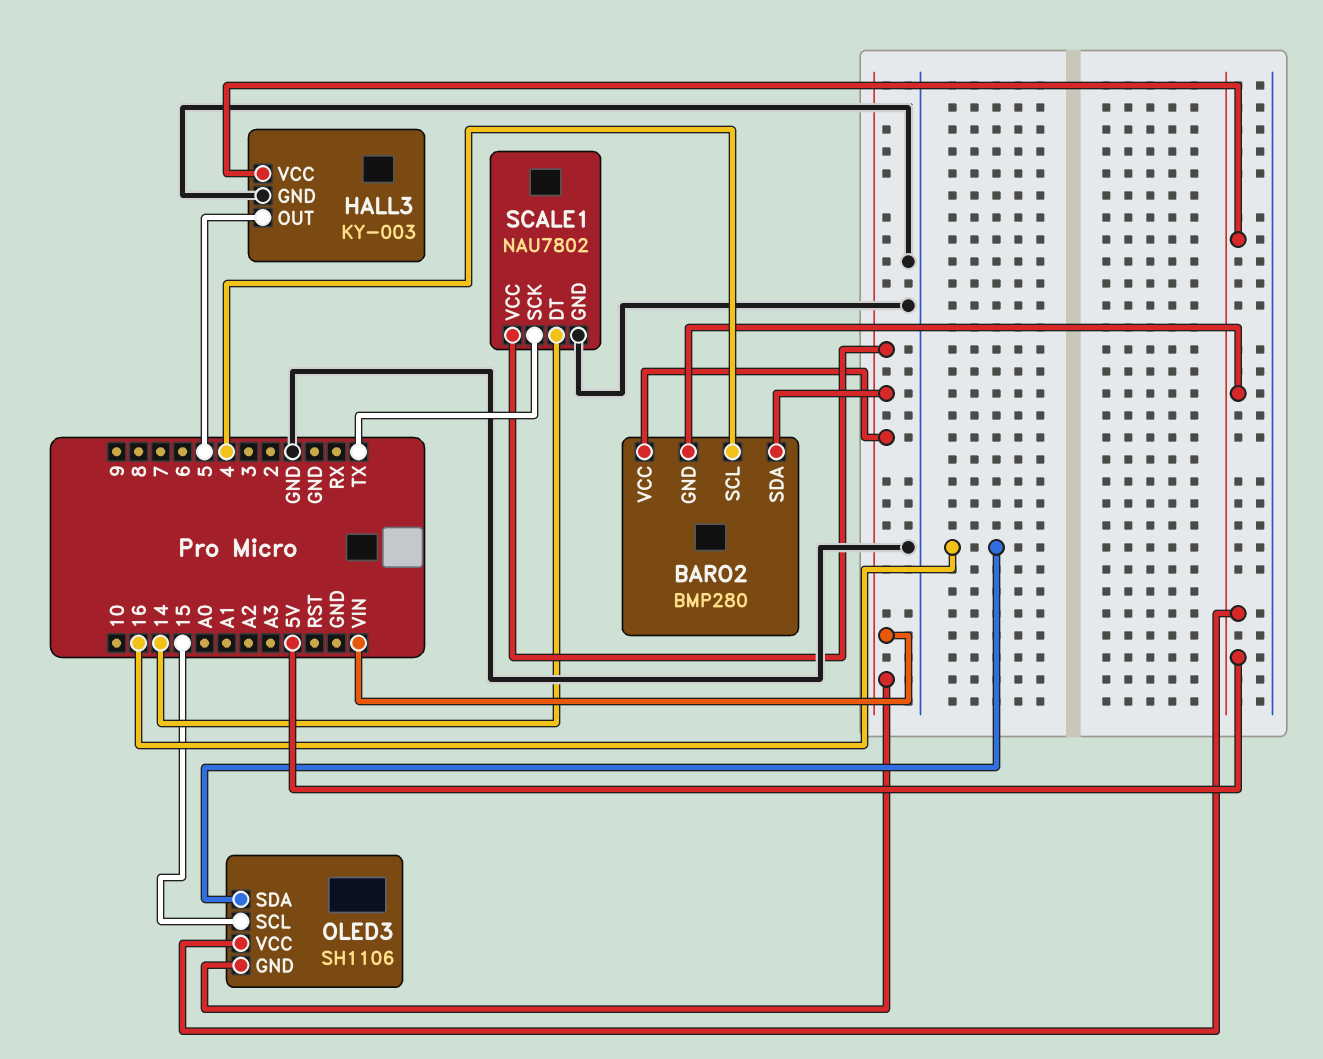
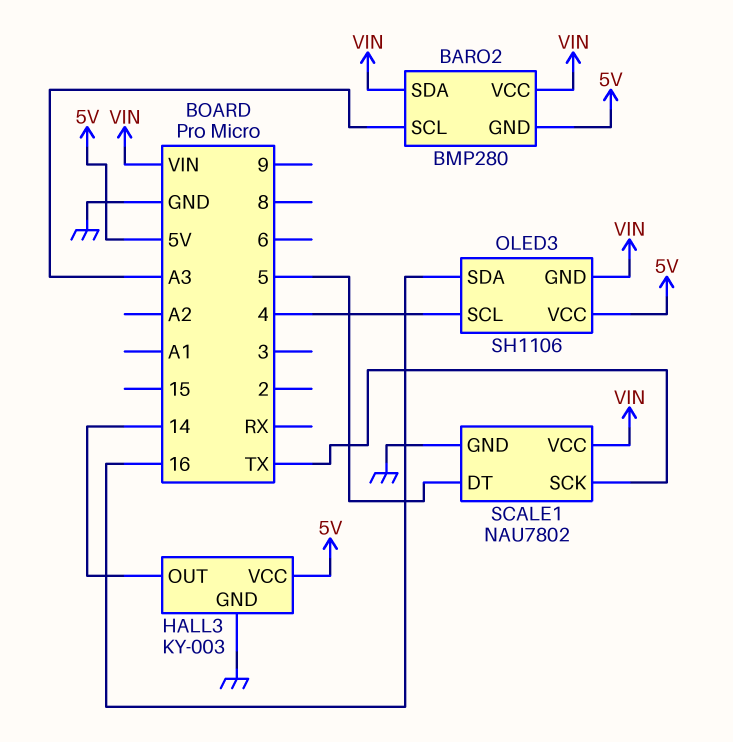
BARO2 pin SCL: 4 -> A3
HALL3 pin OUT: 5 -> 14
OLED3 pin SCL: 15 -> 4
SCALE1 pin DT: 14 -> 5

